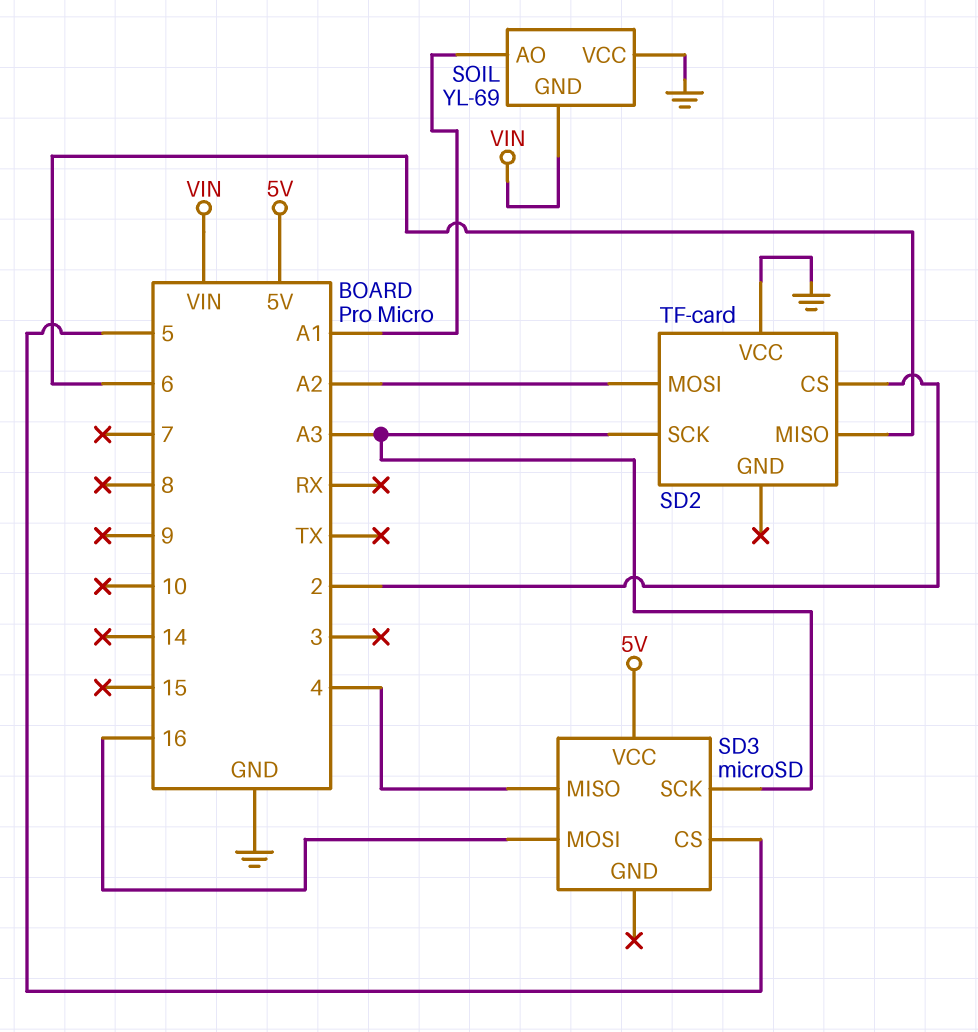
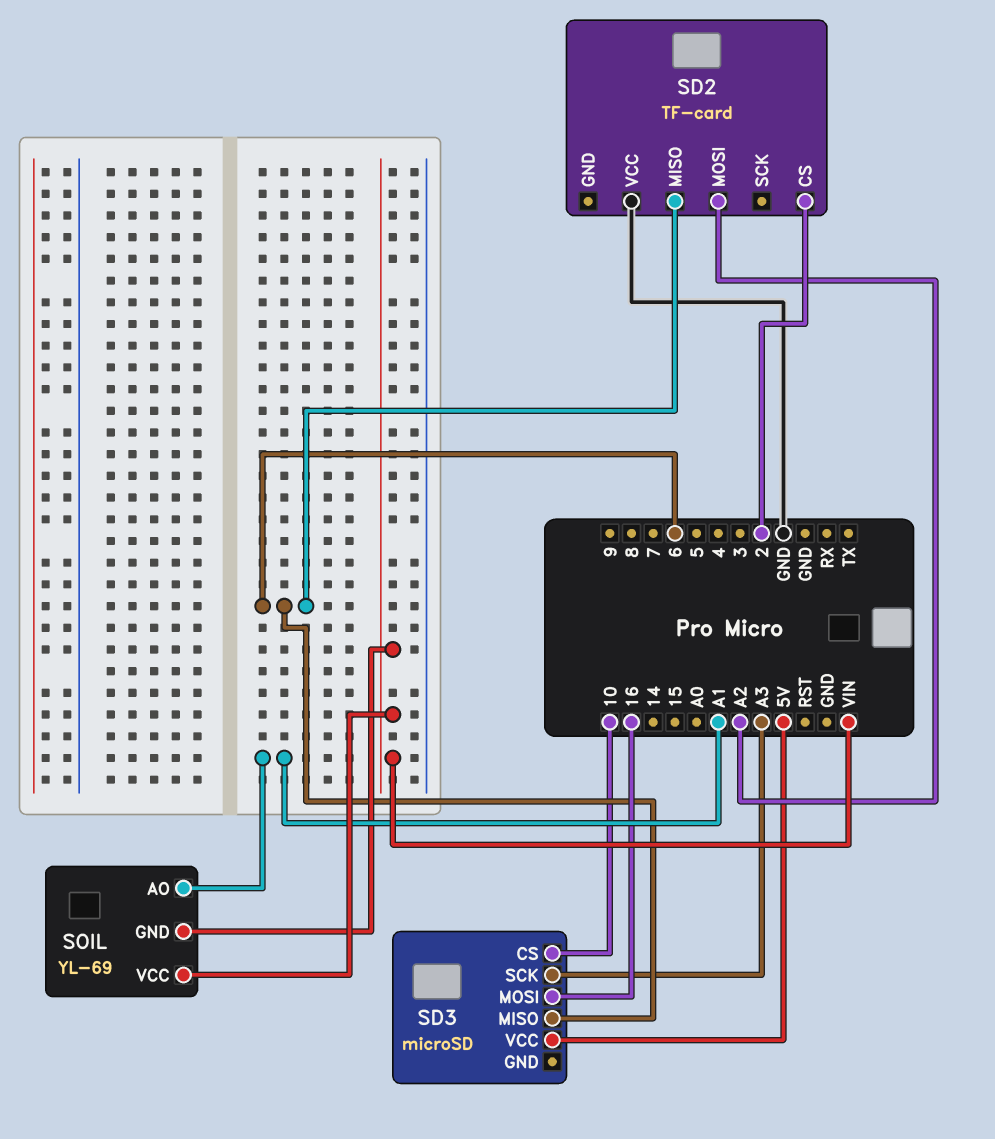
SD2 pin SCK: A3 -> none
SD3 pin CS: 5 -> 10
SD3 pin MISO: 4 -> 6
SOIL pin VCC: GND -> VIN

